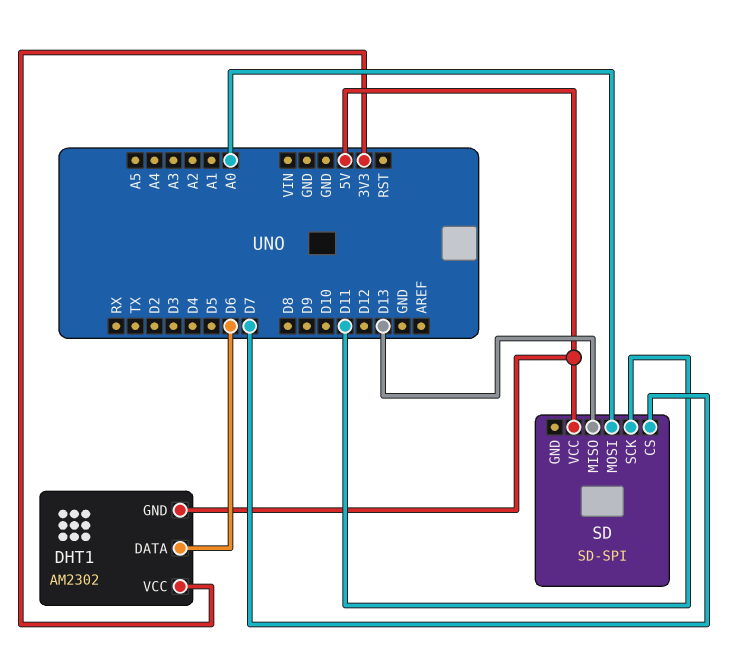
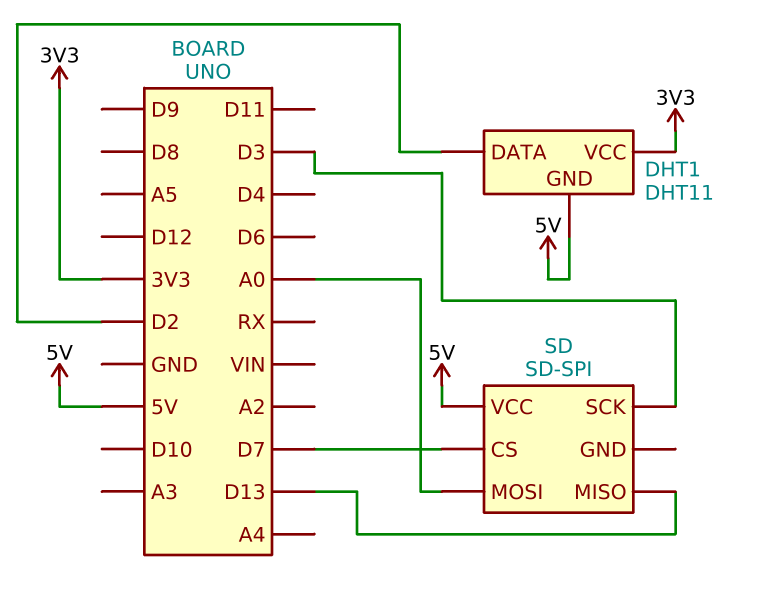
DHT1: AM2302 -> DHT11
DHT1 pin DATA: D6 -> D2
SD pin SCK: D11 -> D3

